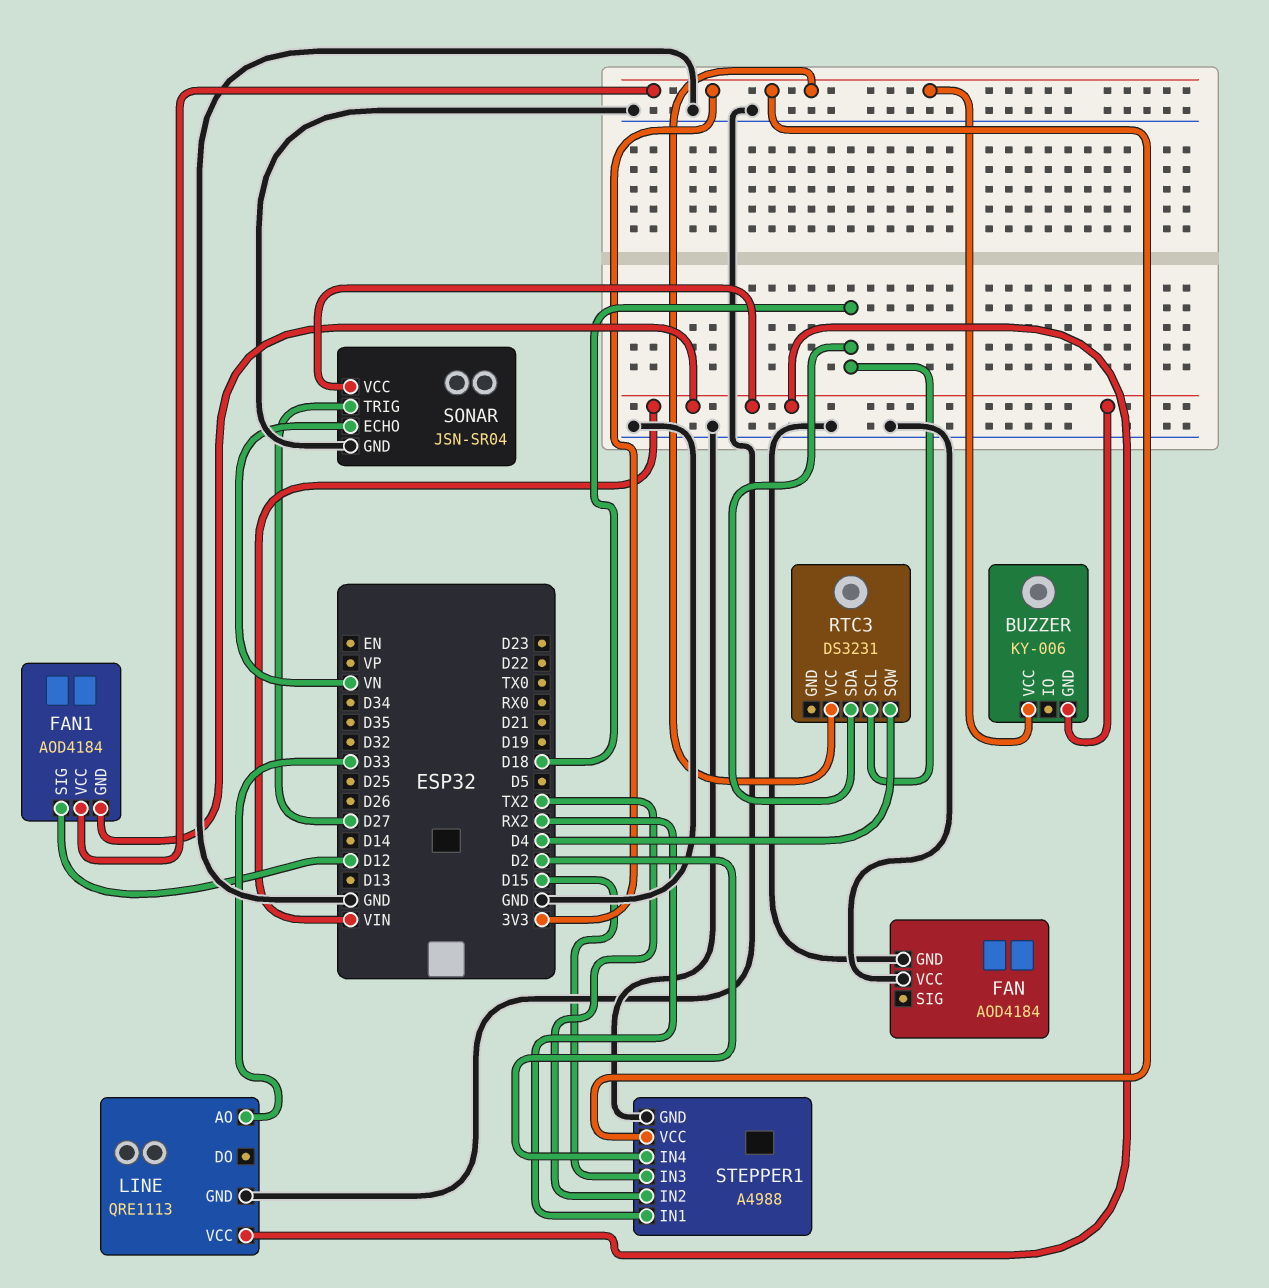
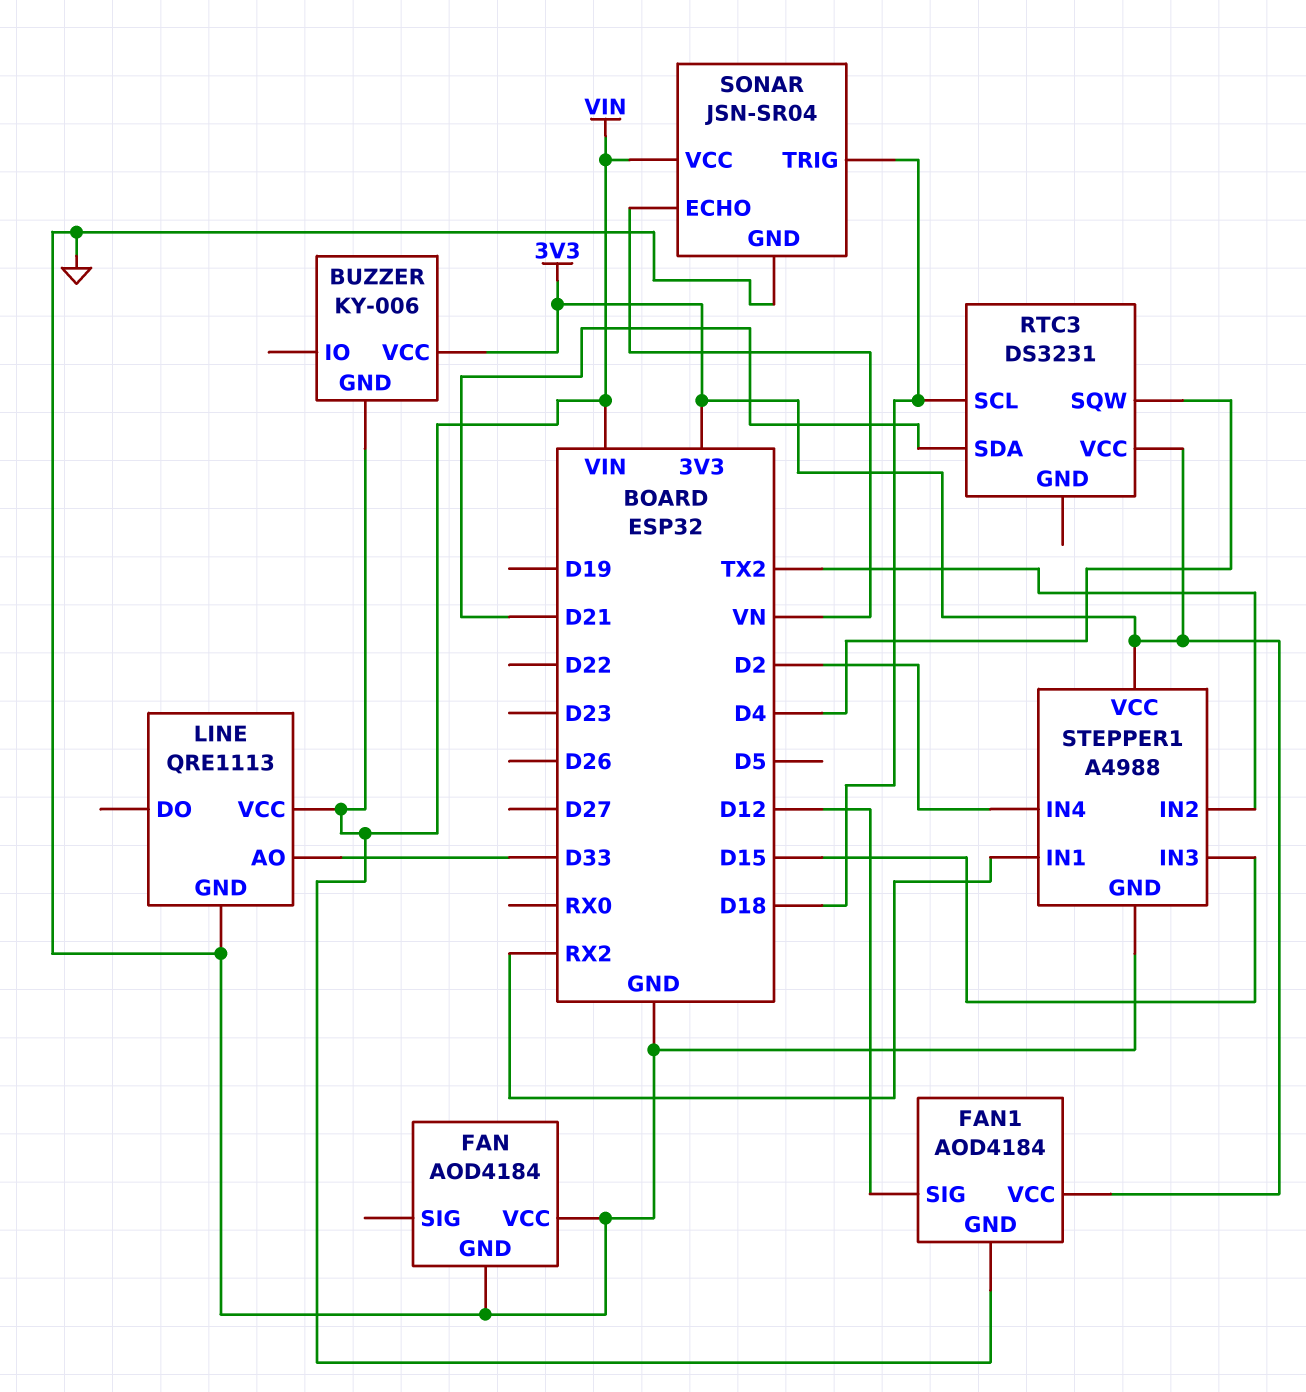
RTC3 pin SDA: D18 -> D21
SONAR pin TRIG: D27 -> D18

